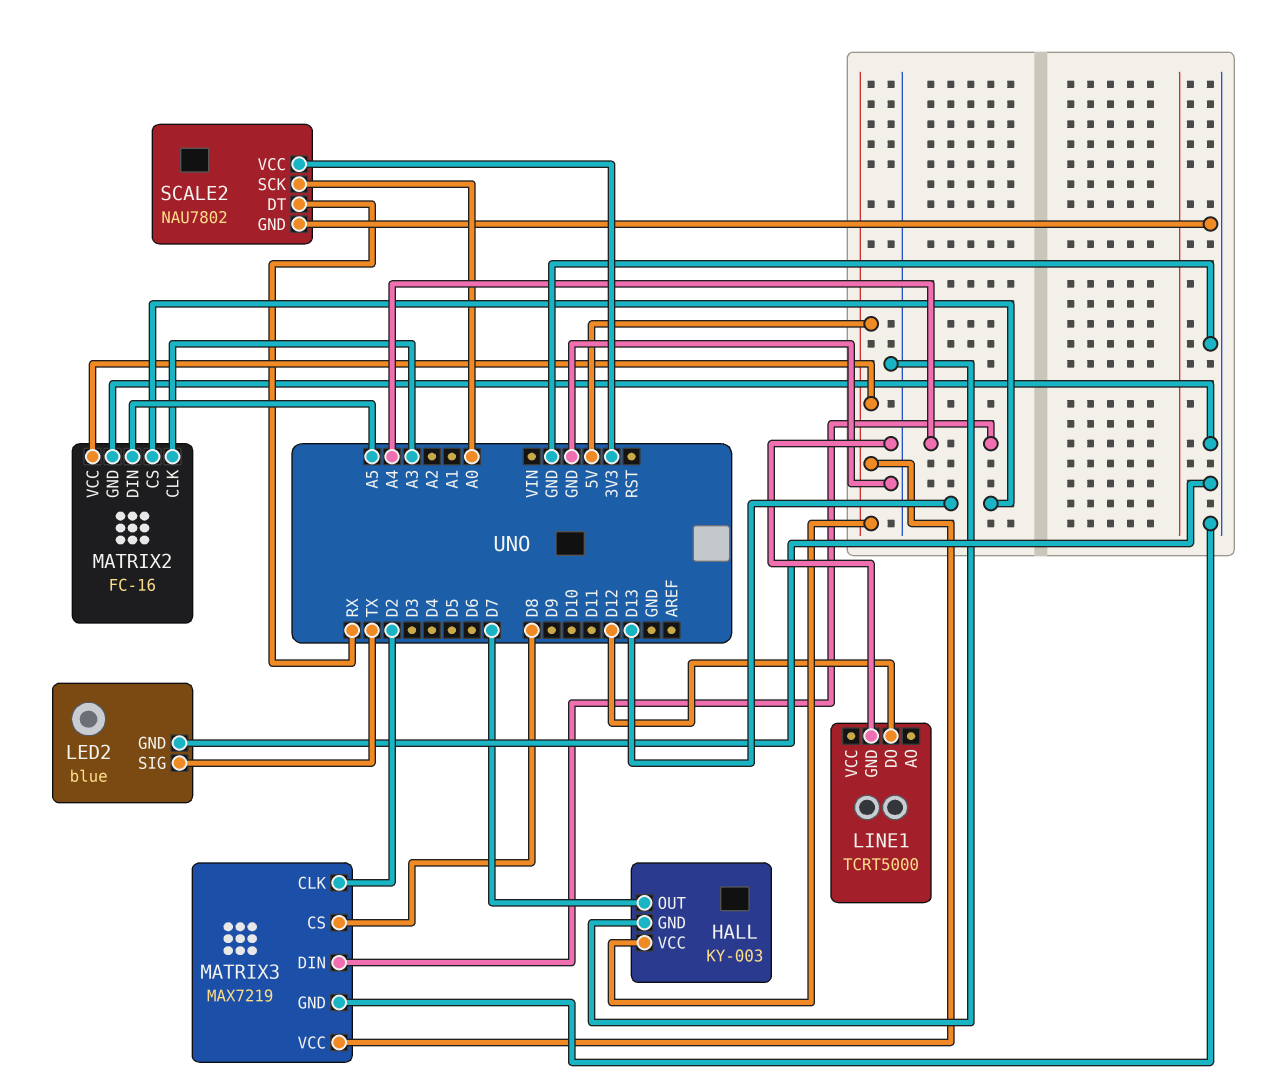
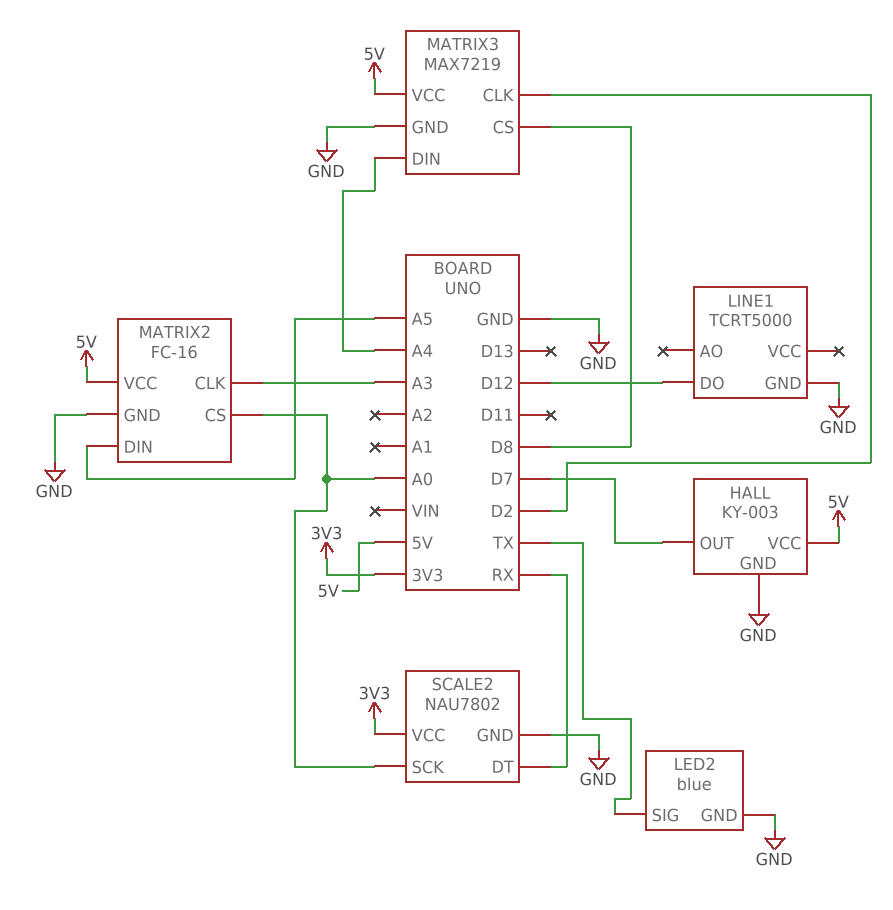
MATRIX2 pin CS: D13 -> A0

